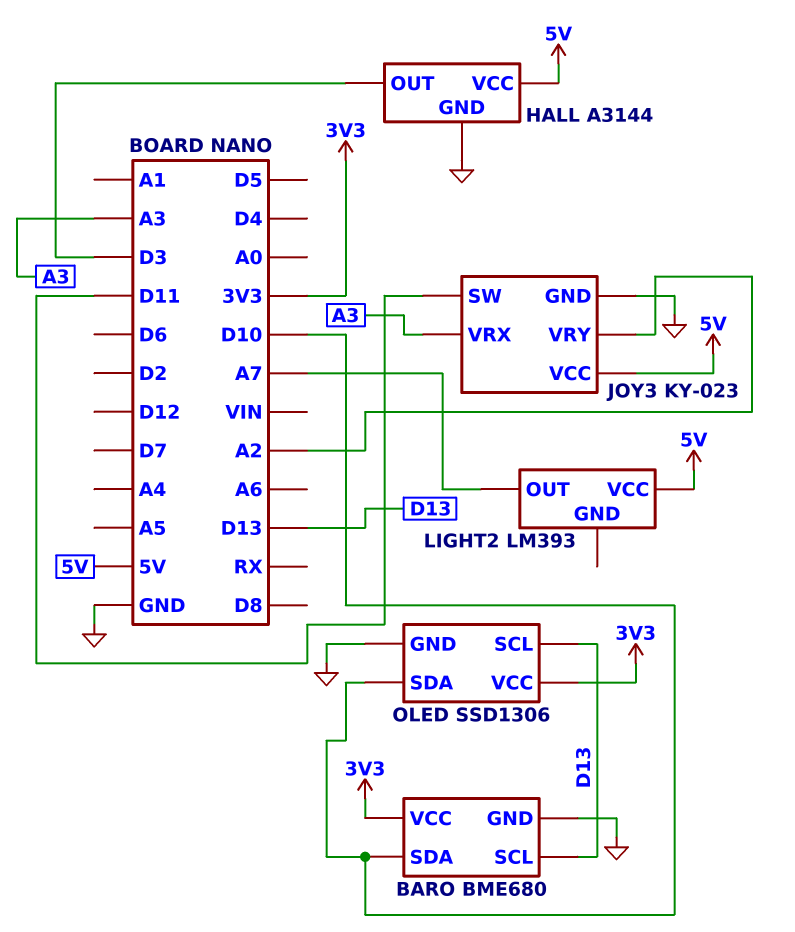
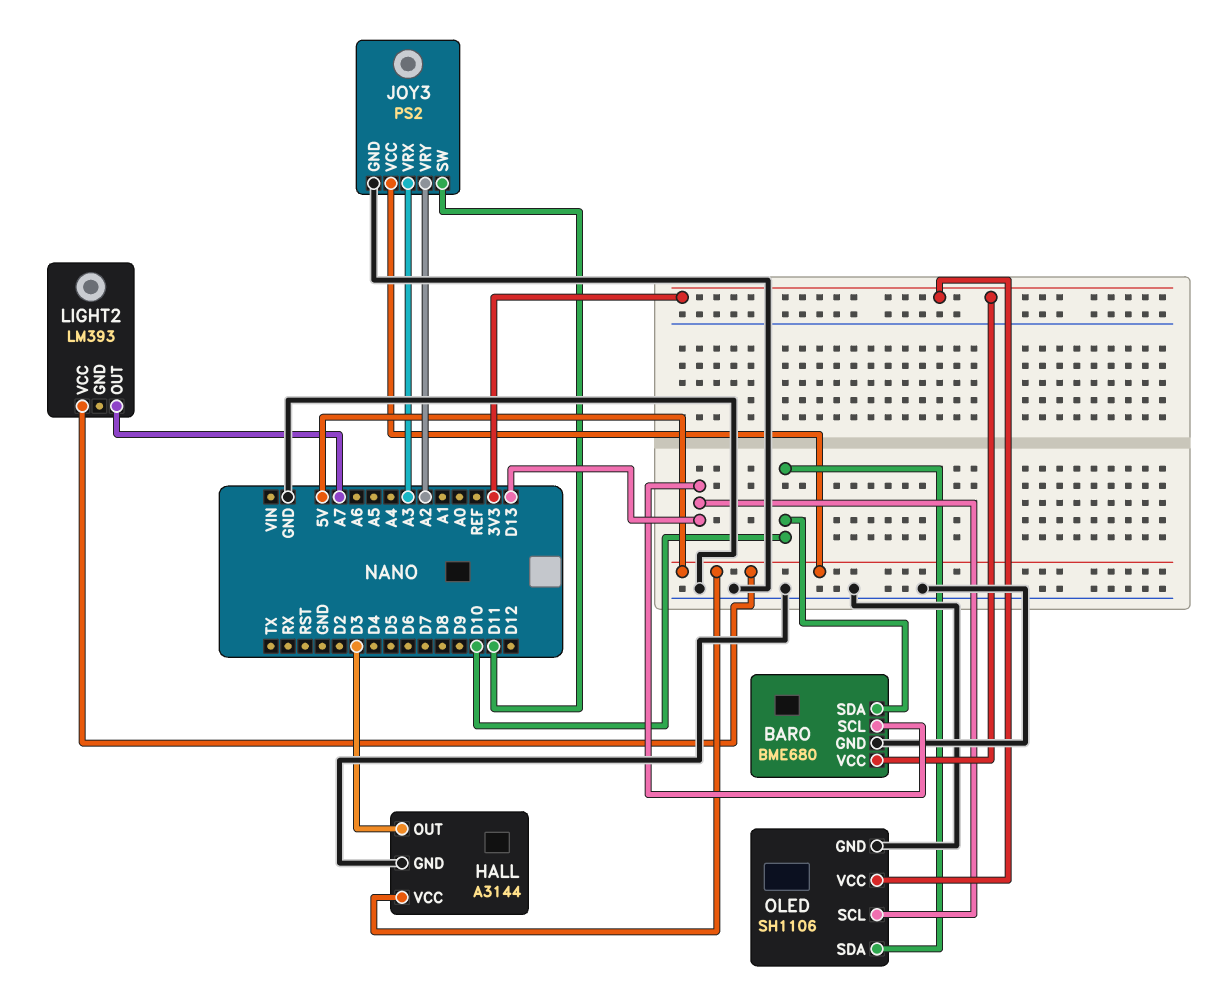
JOY3: KY-023 -> PS2
OLED: SSD1306 -> SH1106

